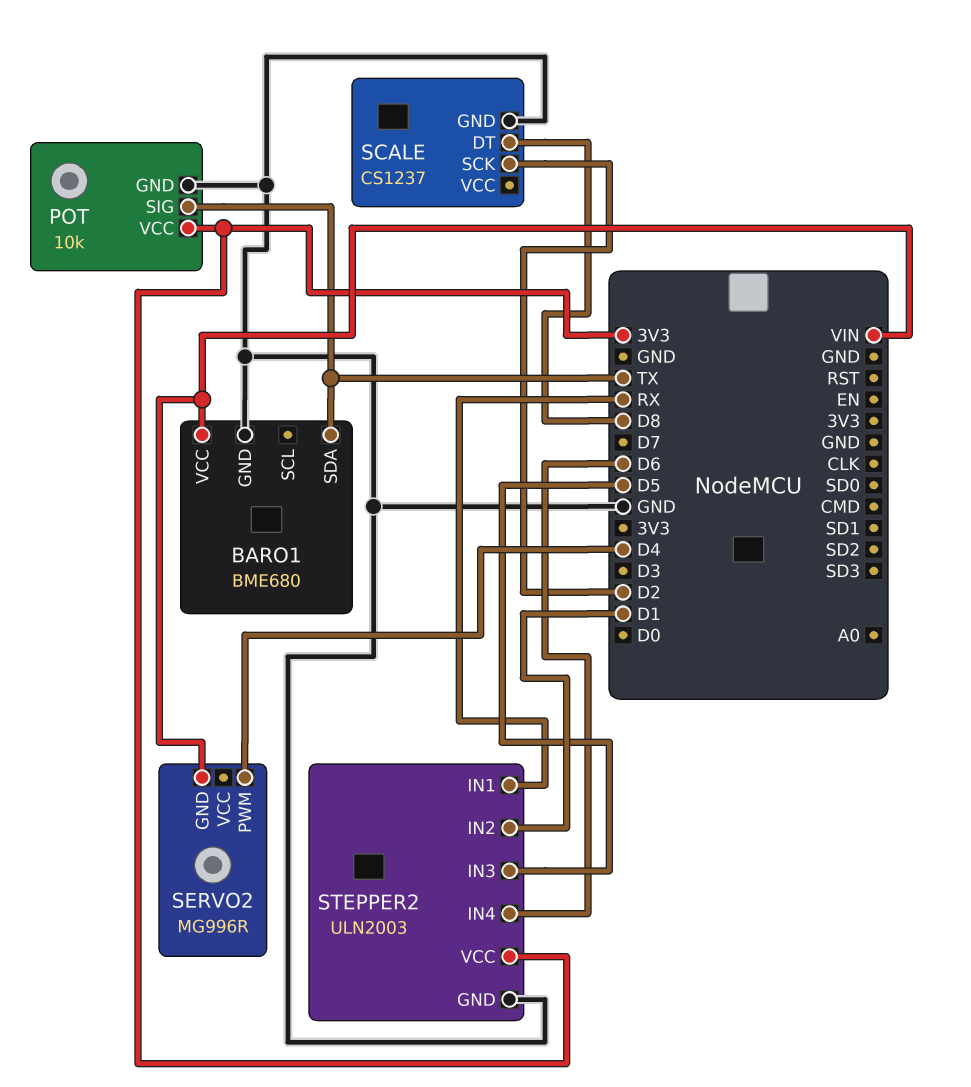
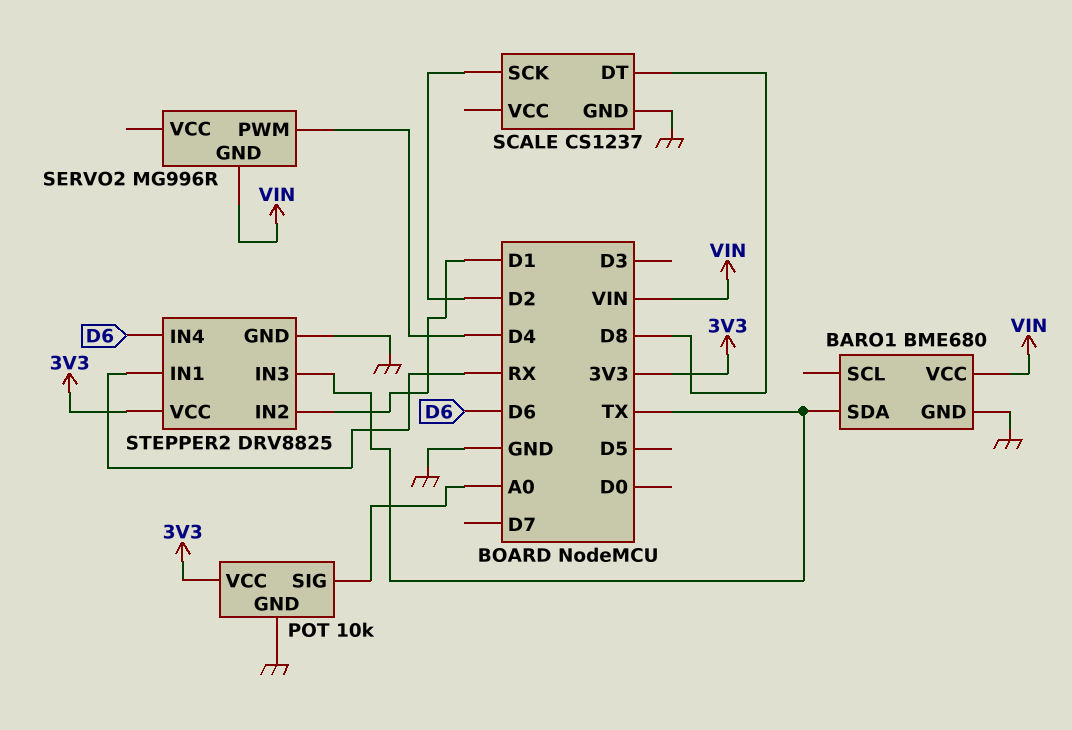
POT pin SIG: TX -> A0
STEPPER2: ULN2003 -> DRV8825
STEPPER2 pin IN3: D5 -> TX

